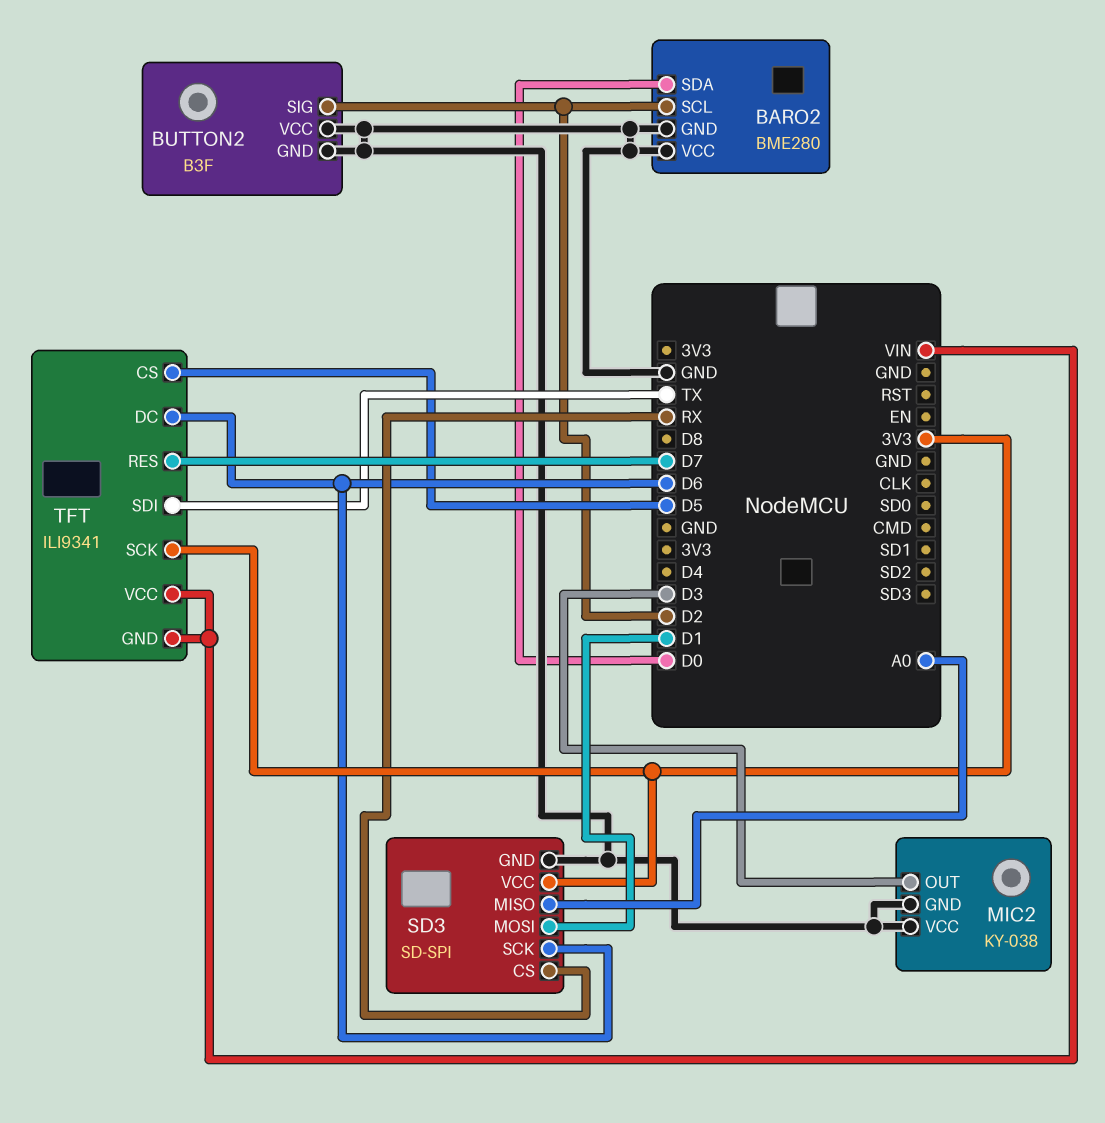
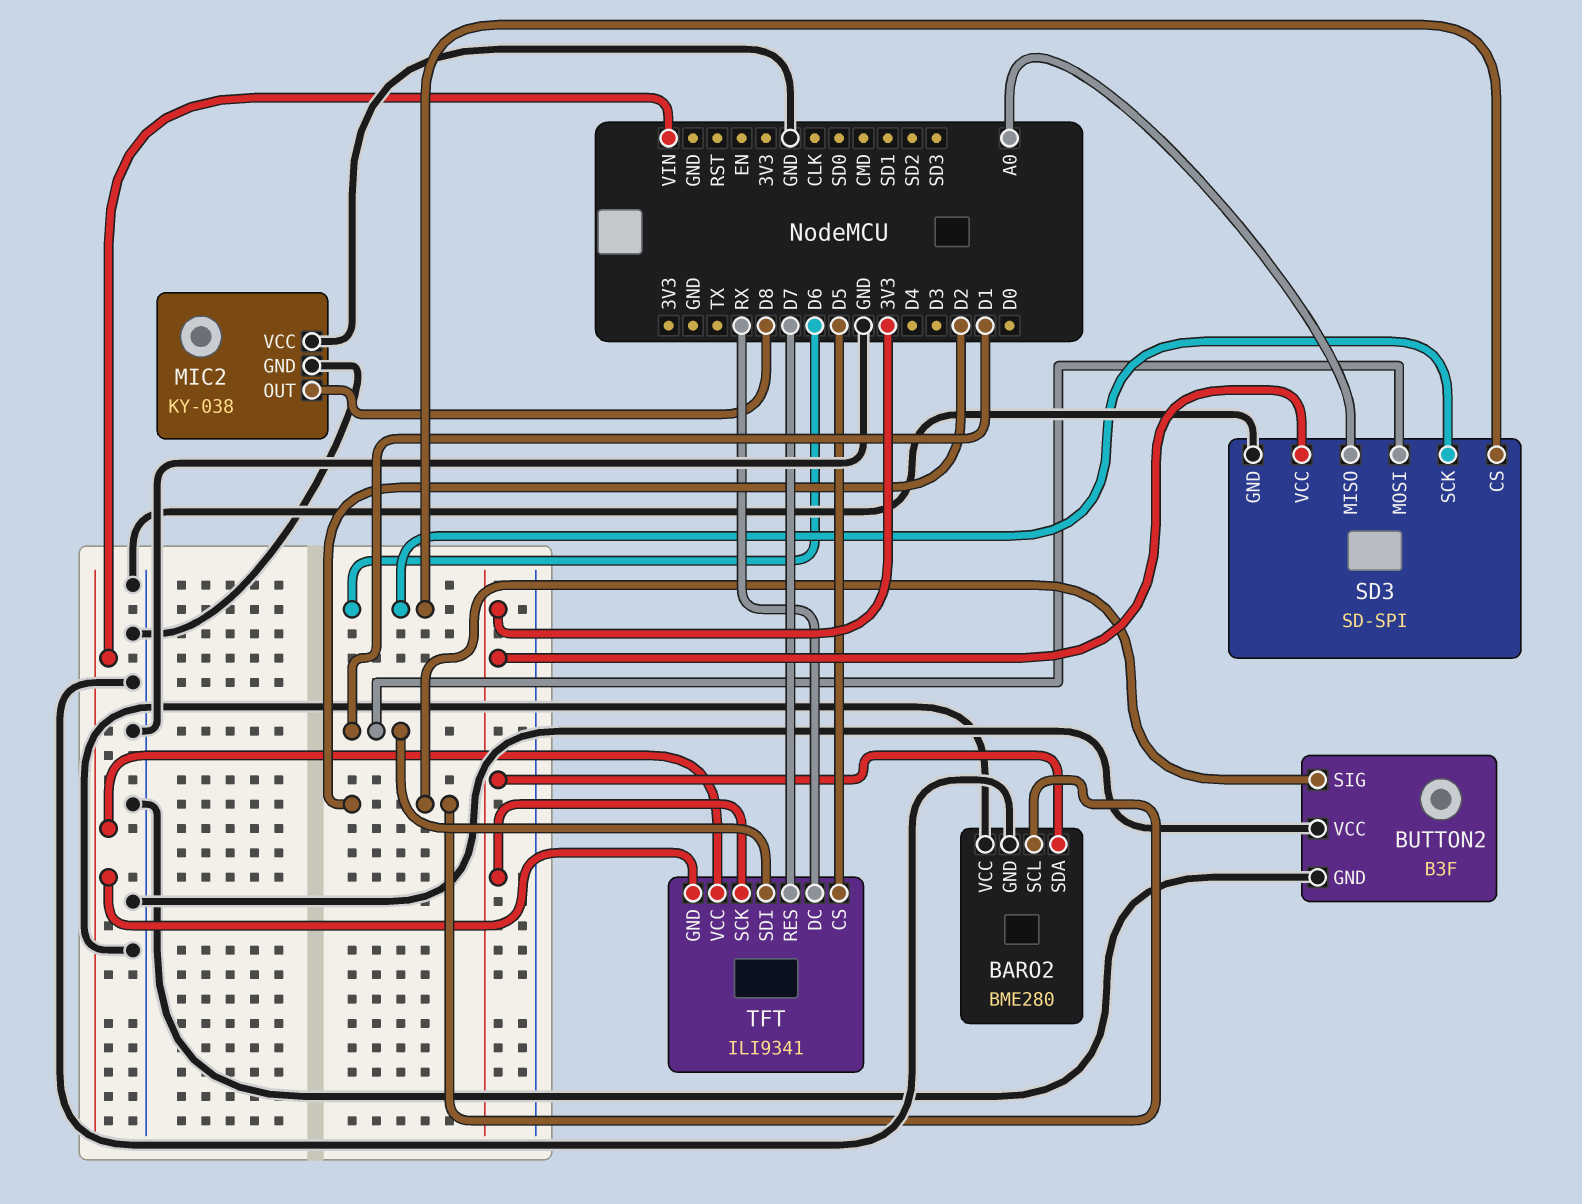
BARO2 pin SDA: D0 -> 3V3
MIC2 pin OUT: D3 -> D8
SD3 pin CS: RX -> D6
TFT pin DC: D6 -> RX
TFT pin SDI: TX -> D1

